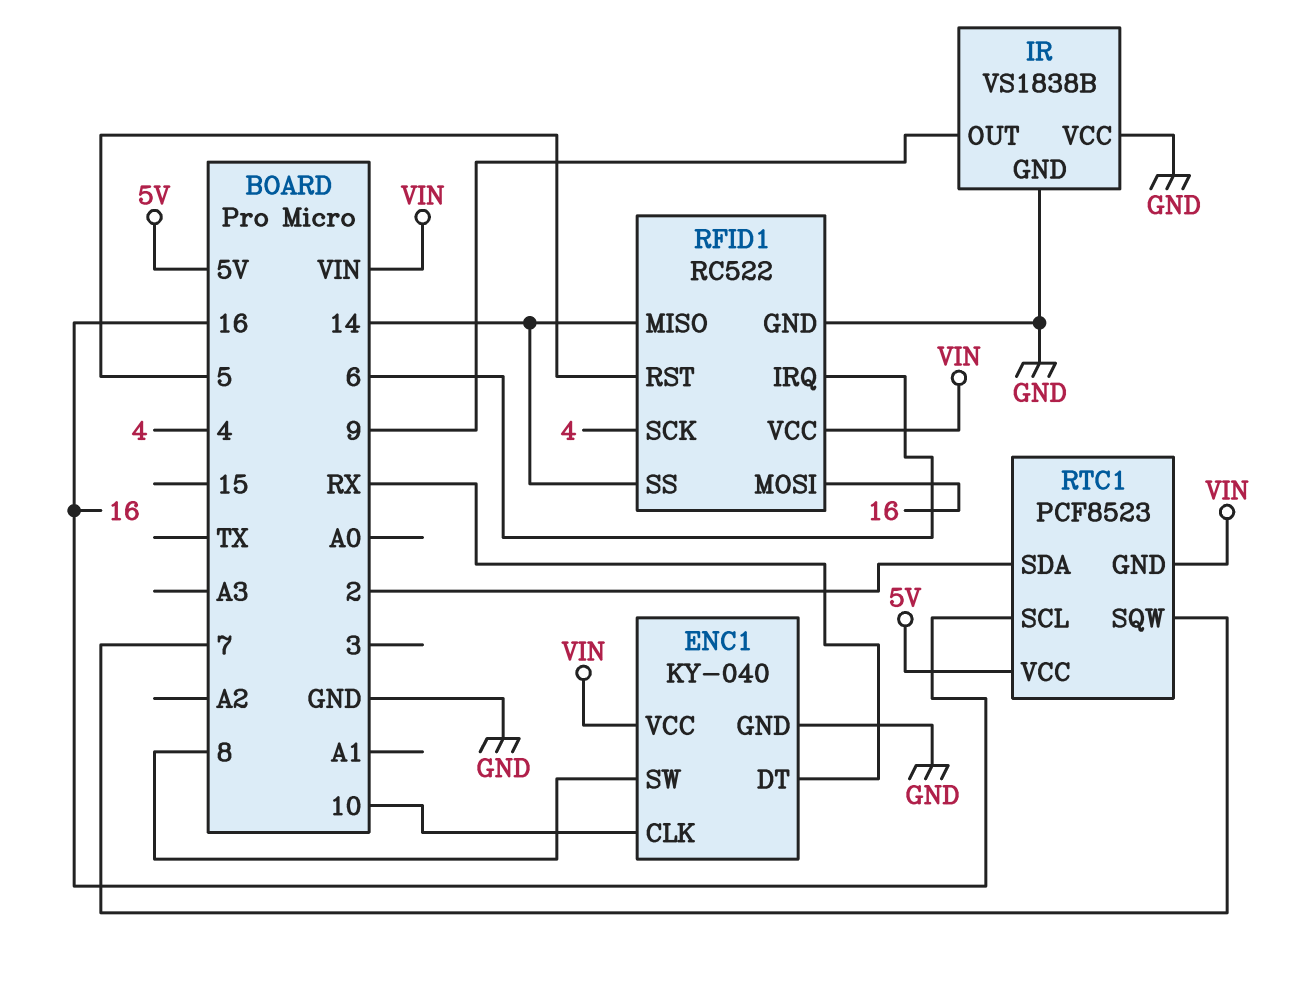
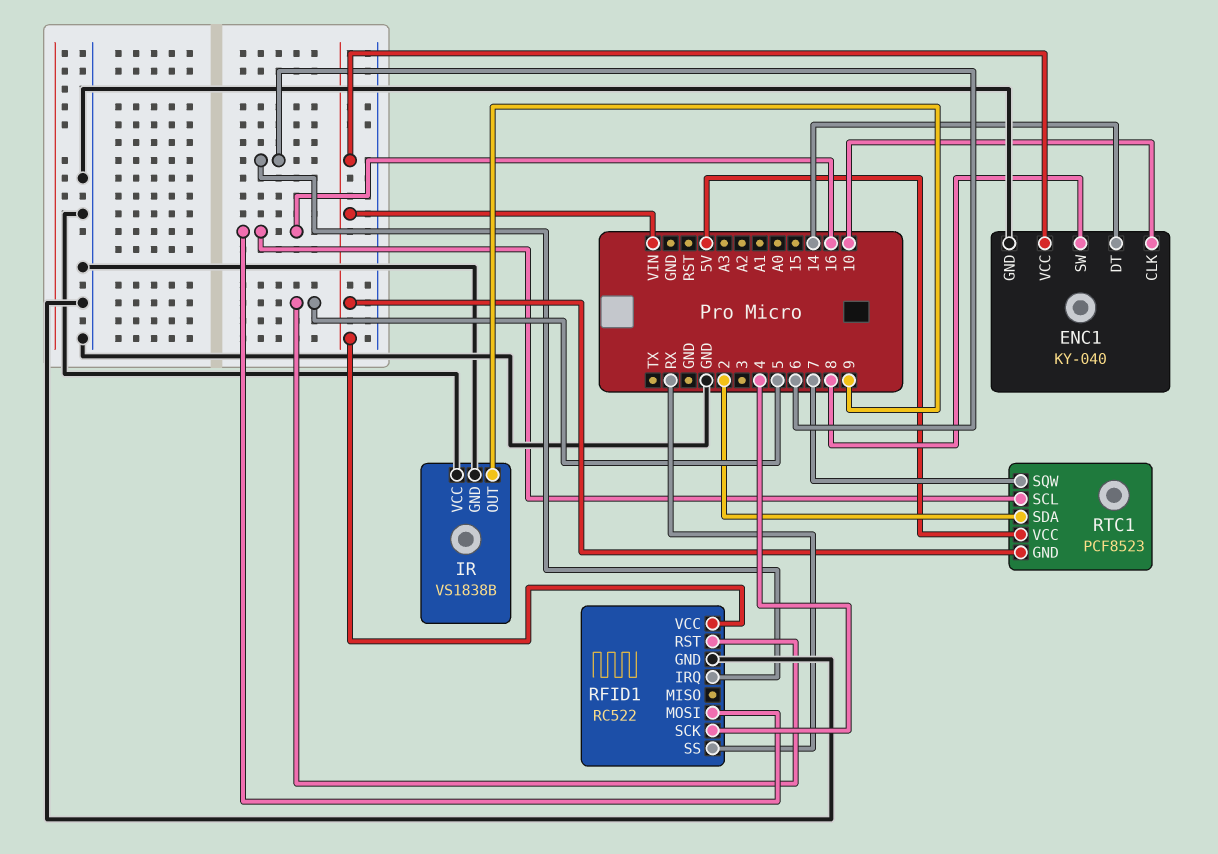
ENC1 pin DT: RX -> 14
RFID1 pin MISO: 14 -> none
RFID1 pin SS: 14 -> RX

